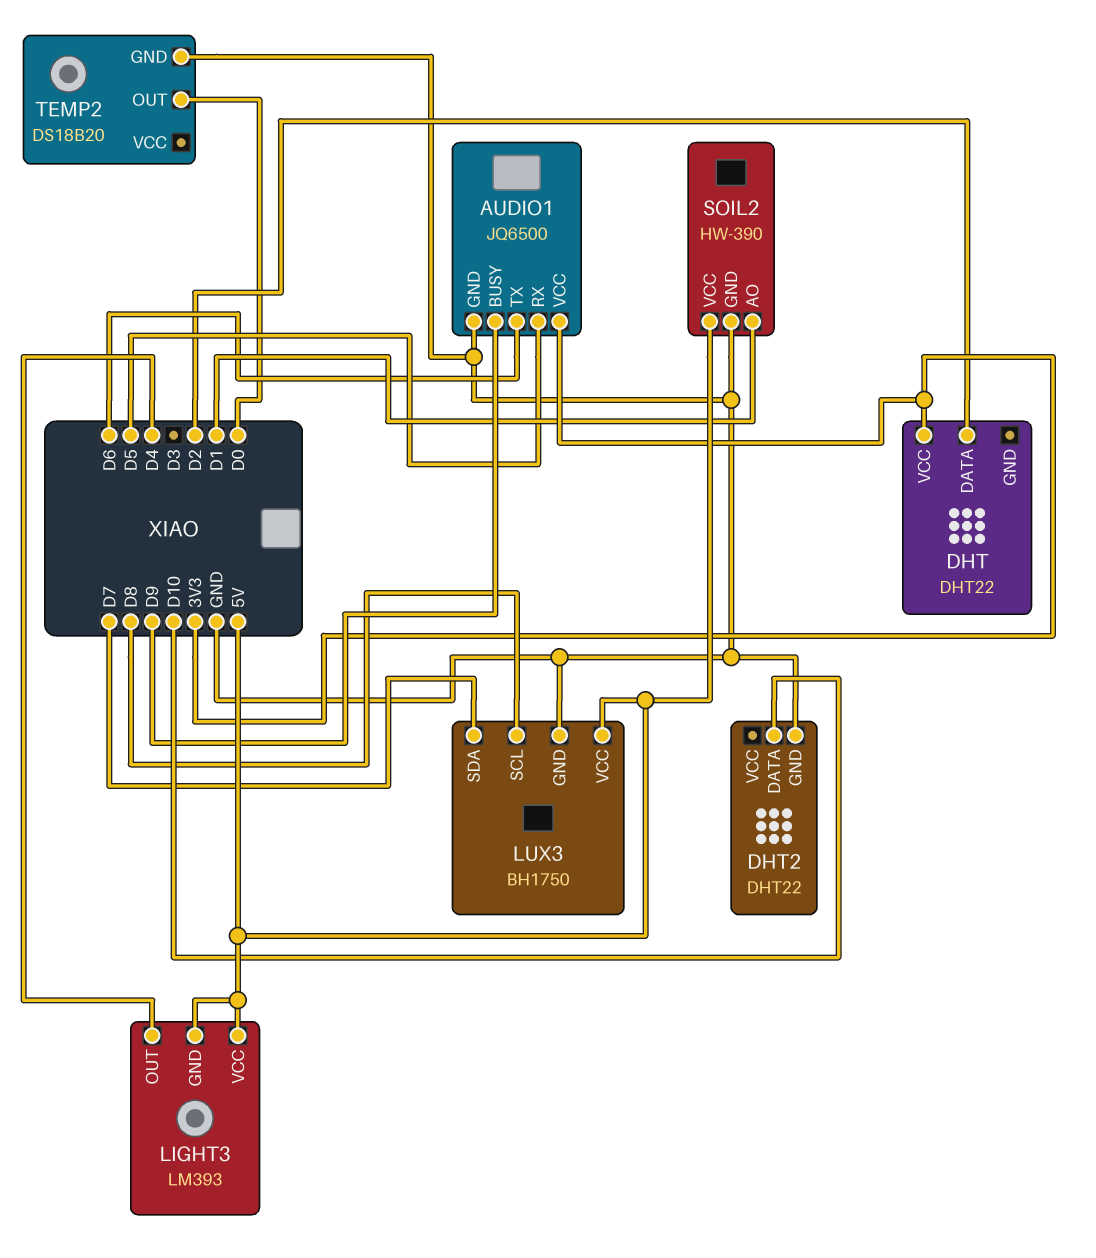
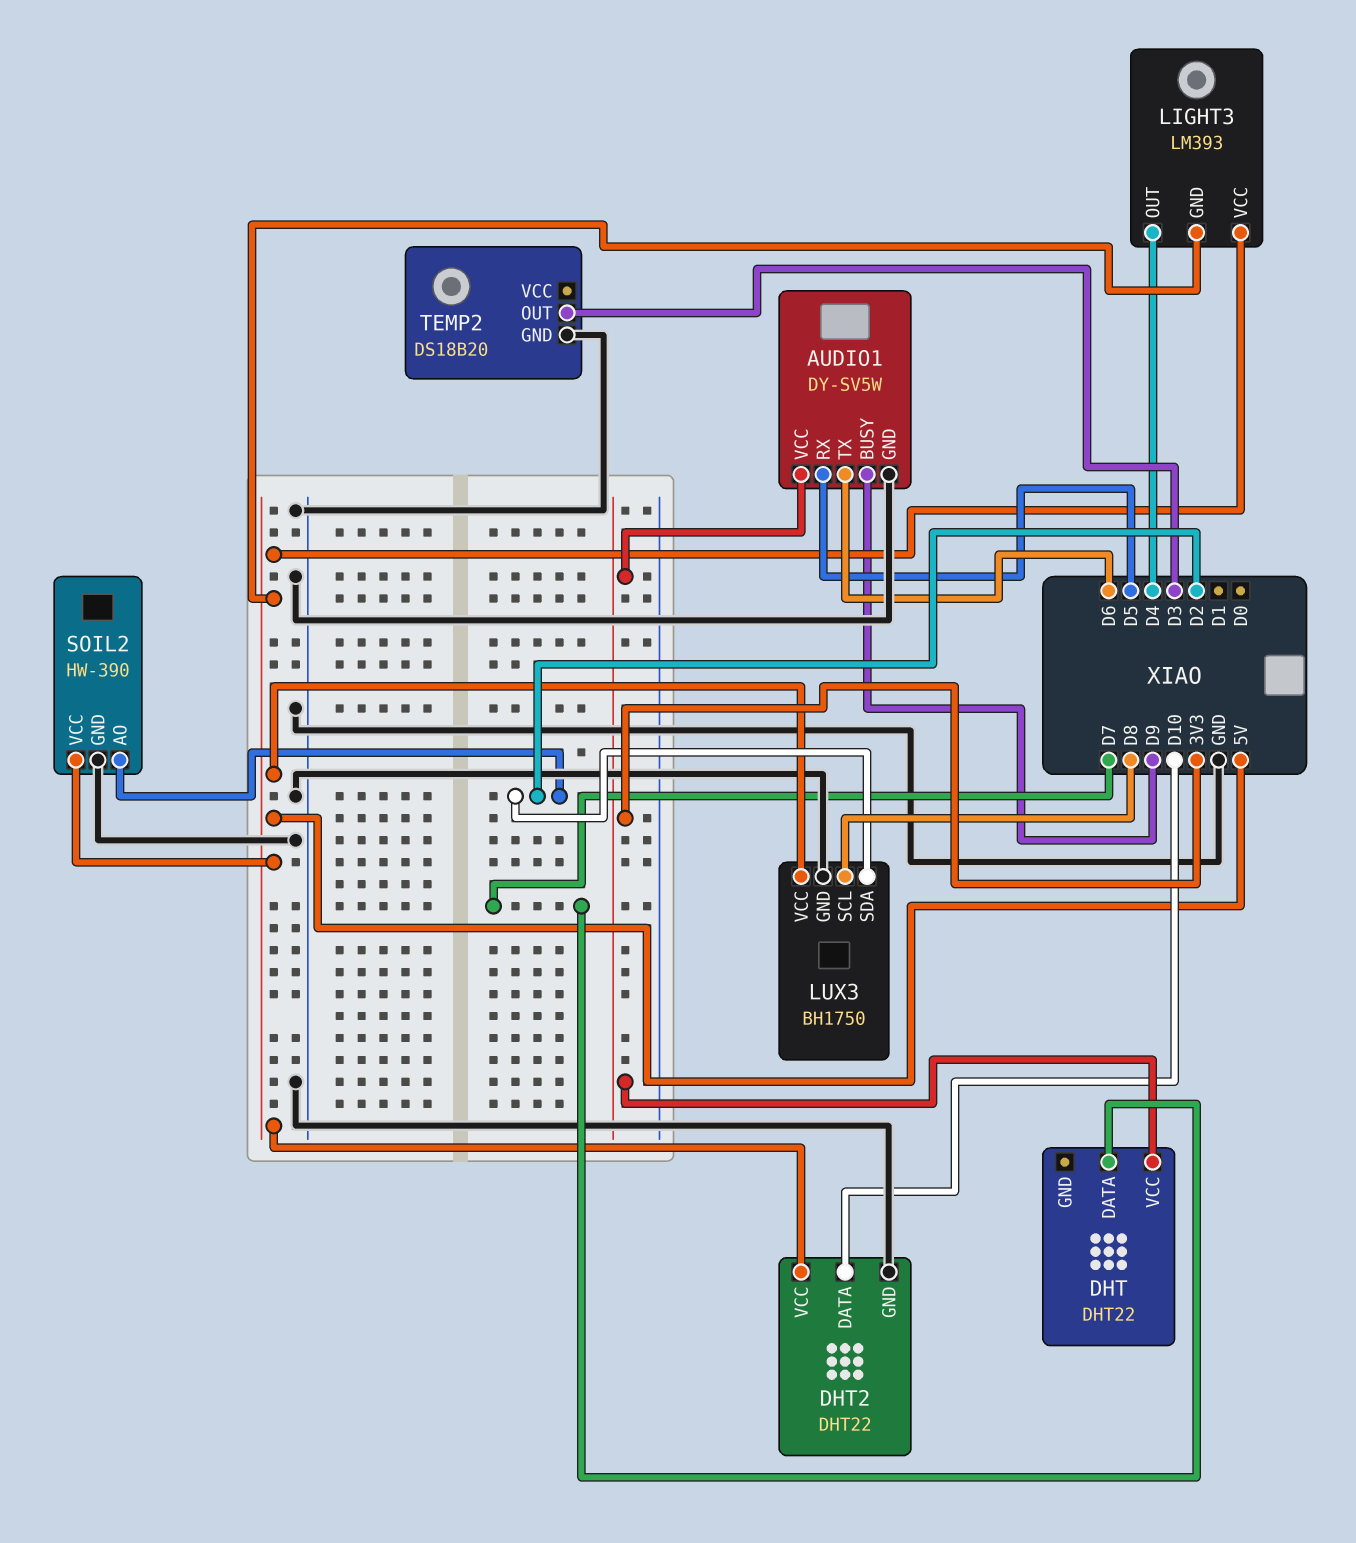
AUDIO1: JQ6500 -> DY-SV5W
DHT pin DATA: D2 -> D7
DHT2 pin VCC: none -> 5V
LUX3 pin SDA: D7 -> D2
SOIL2 pin AO: D1 -> D2
TEMP2 pin OUT: D0 -> D3

